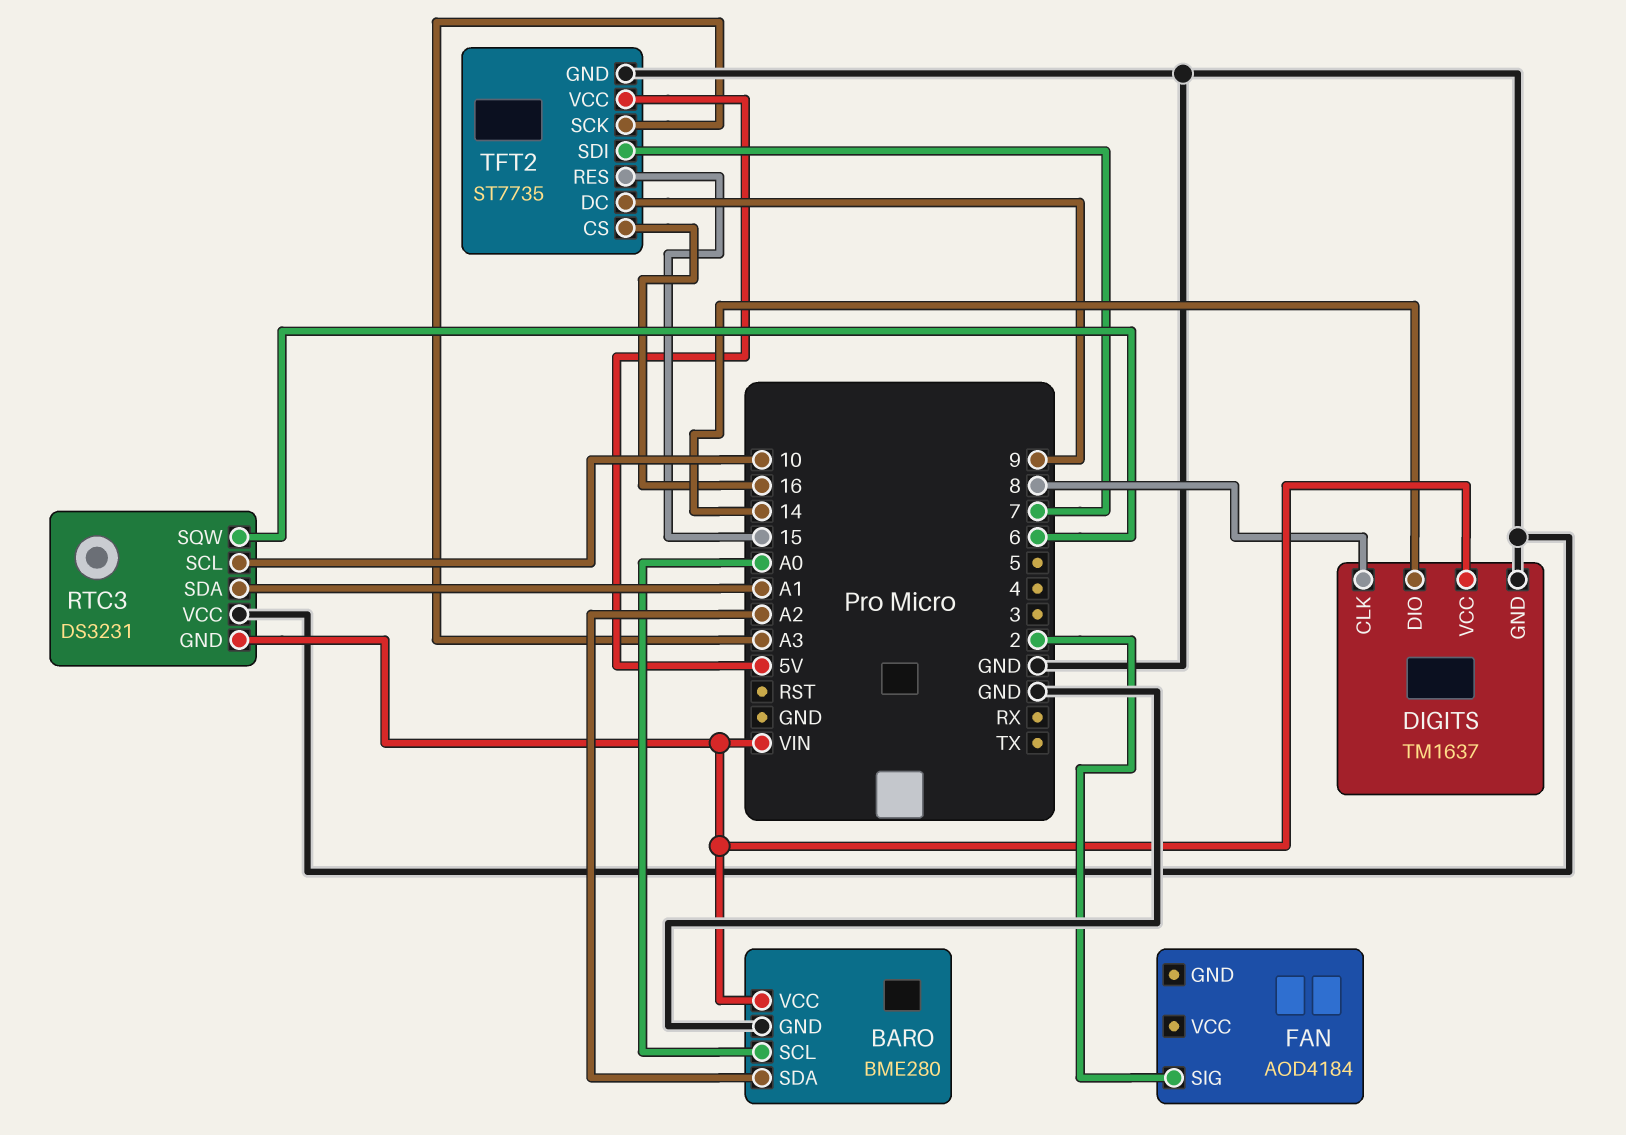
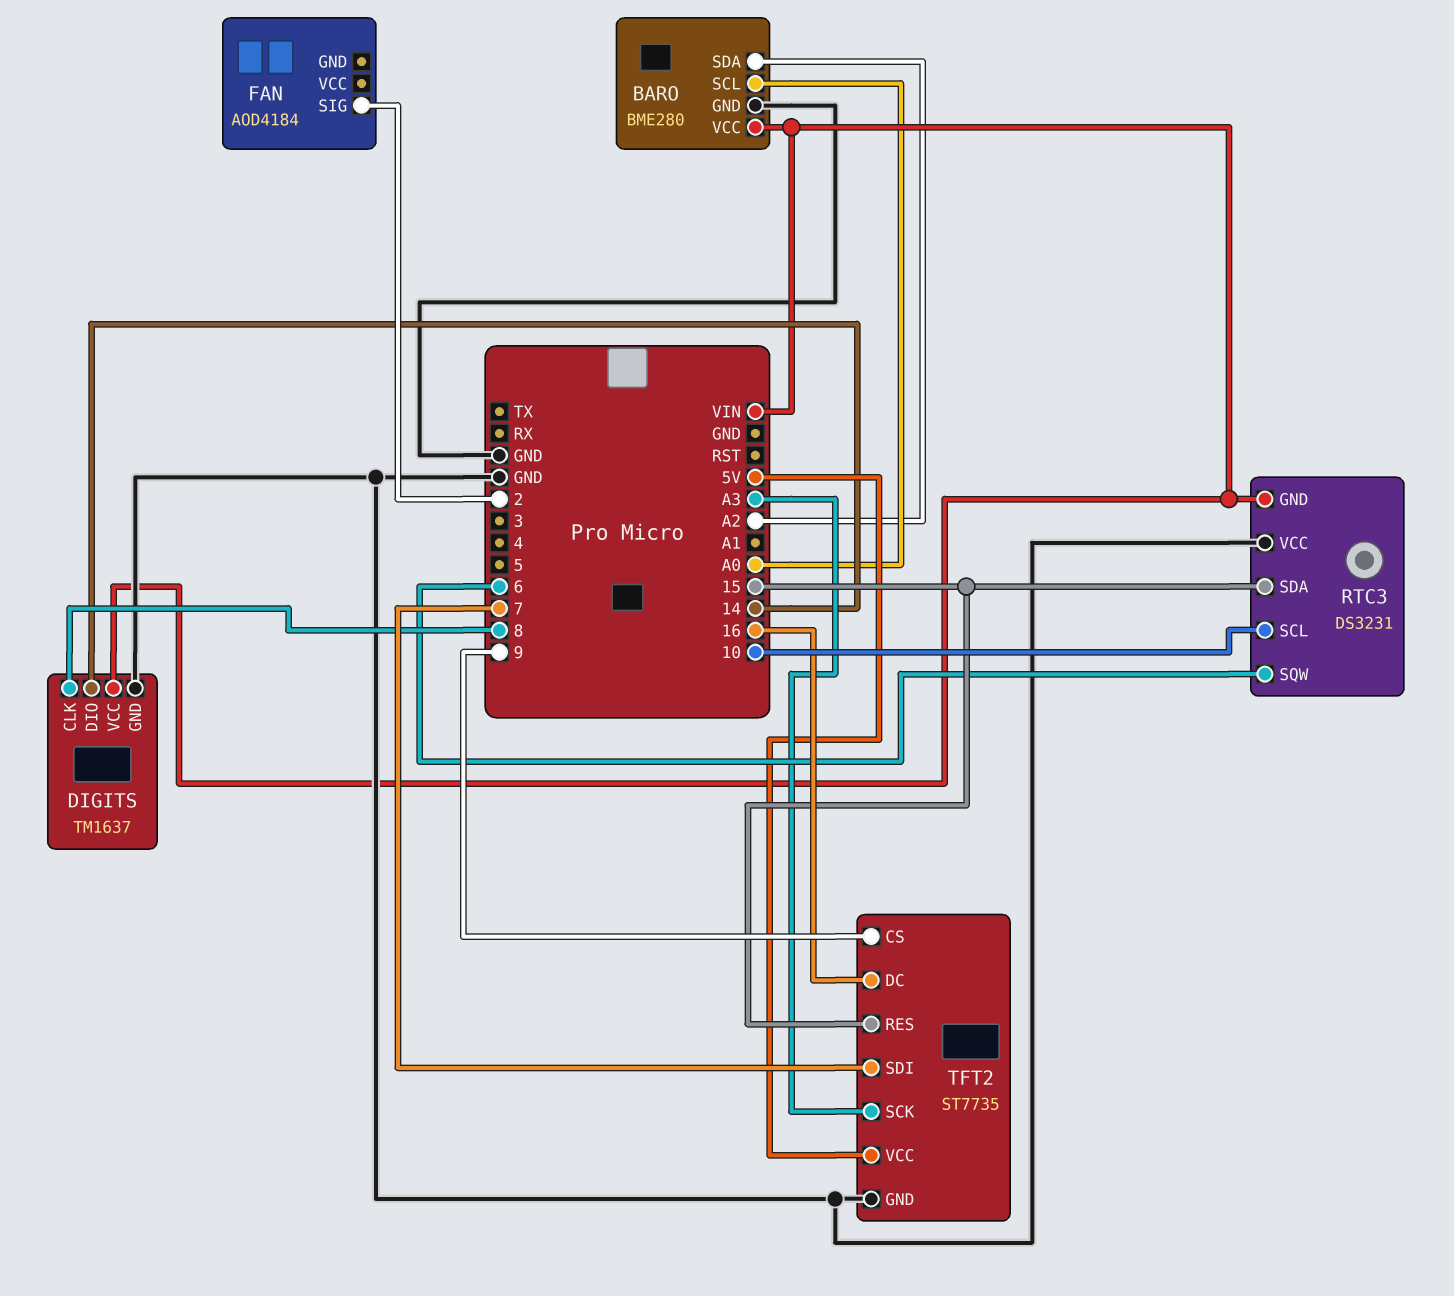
RTC3 pin SDA: A1 -> 15
TFT2 pin CS: 16 -> 9
TFT2 pin DC: 9 -> 16

